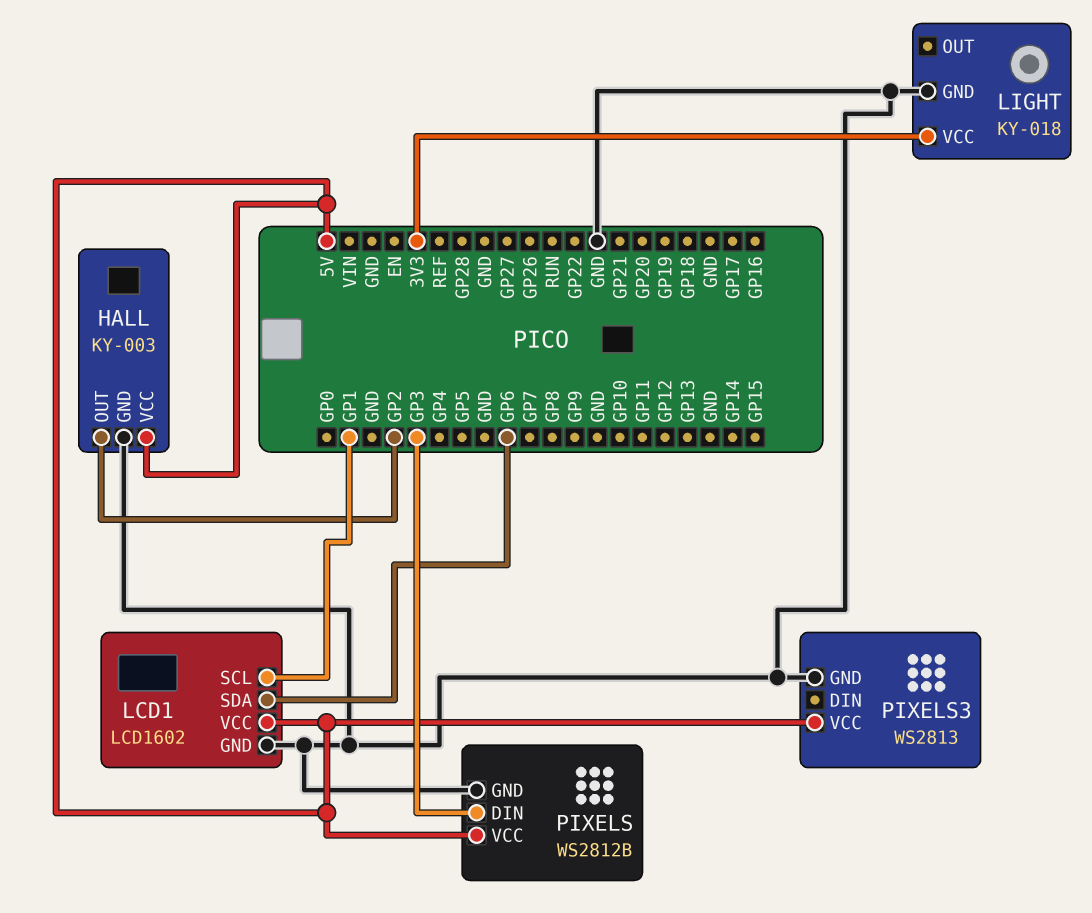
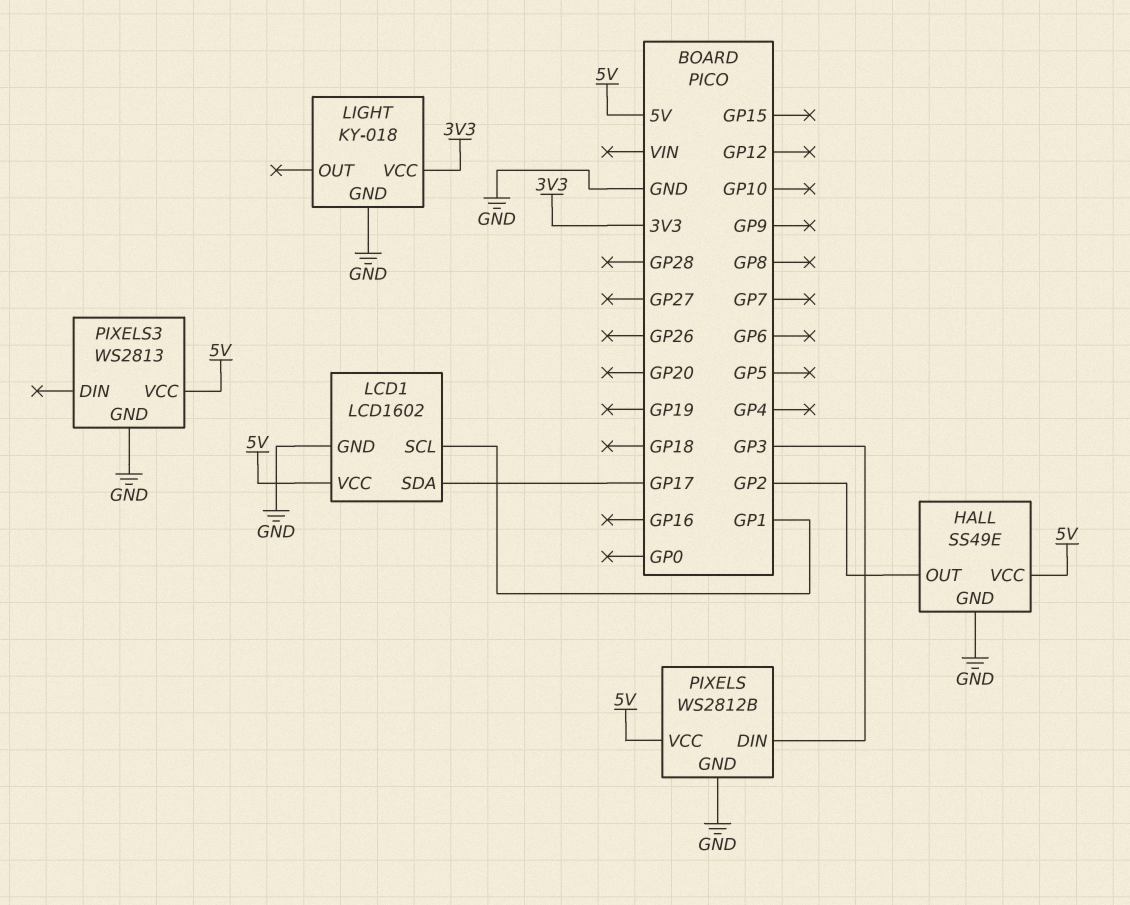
HALL: KY-003 -> SS49E
LCD1 pin SDA: GP6 -> GP17

